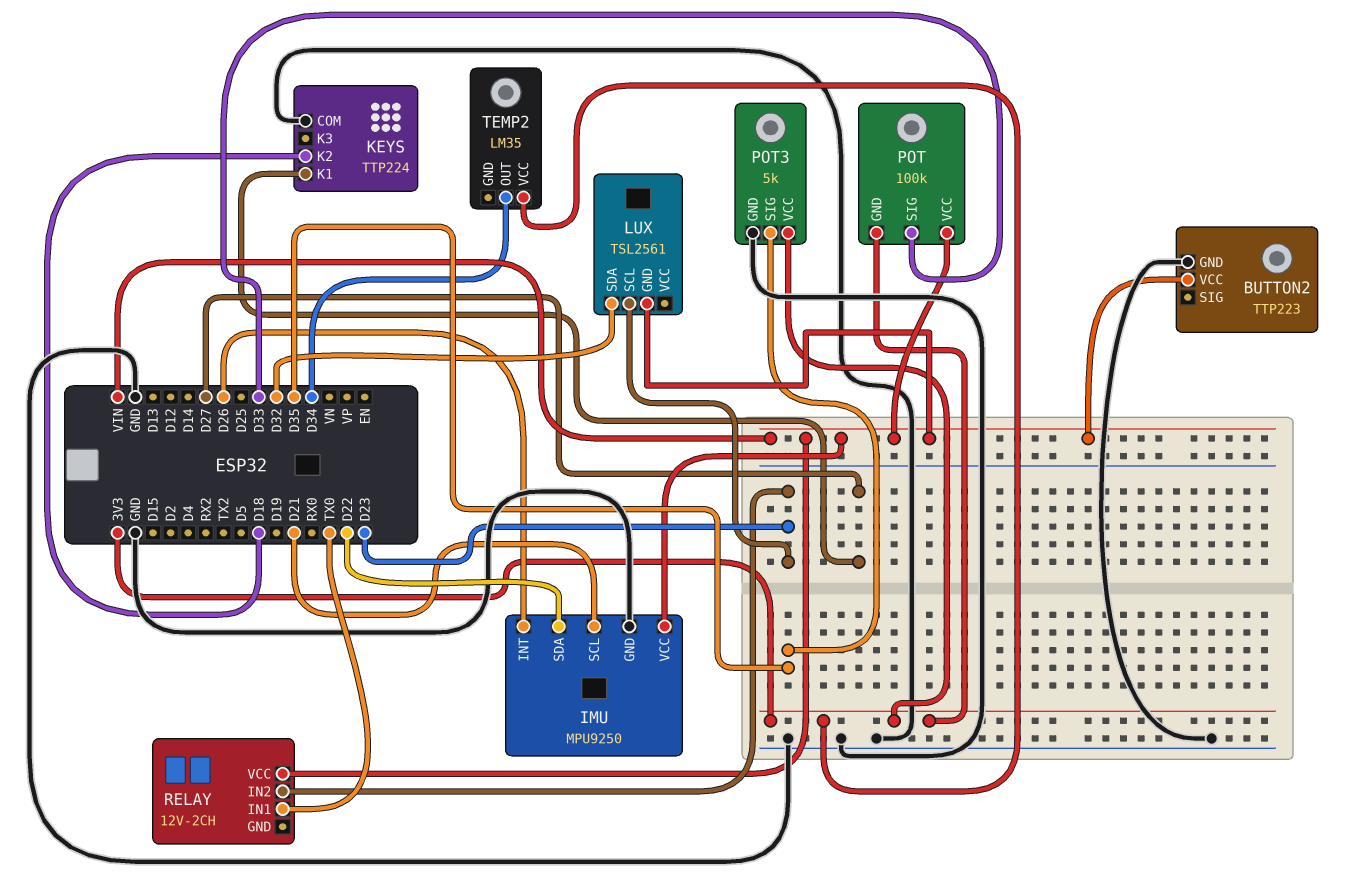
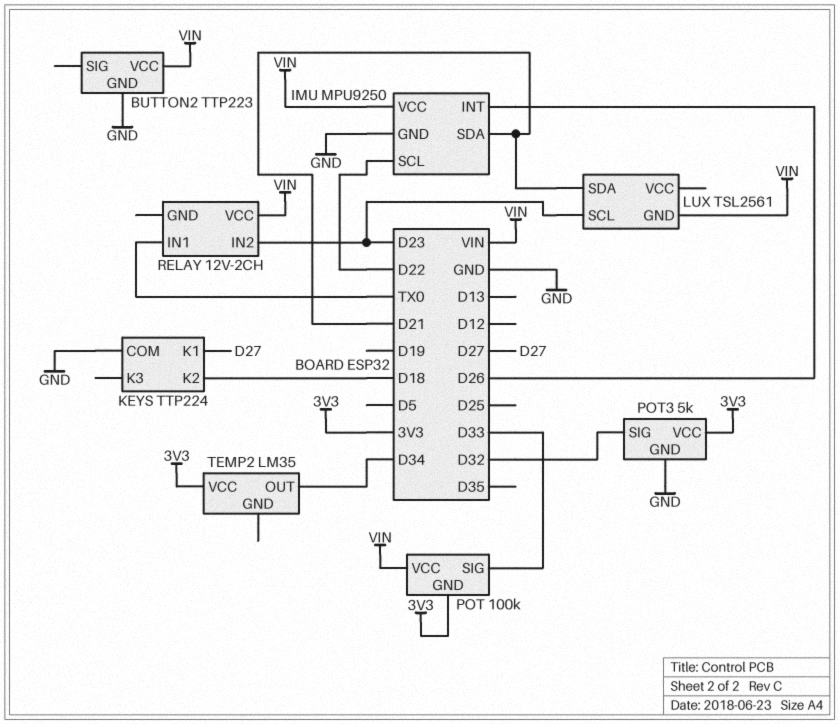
IMU pin SCL: D21 -> D22
IMU pin SDA: D22 -> D21
LUX pin SDA: D32 -> D21
POT3 pin SIG: D35 -> D32

